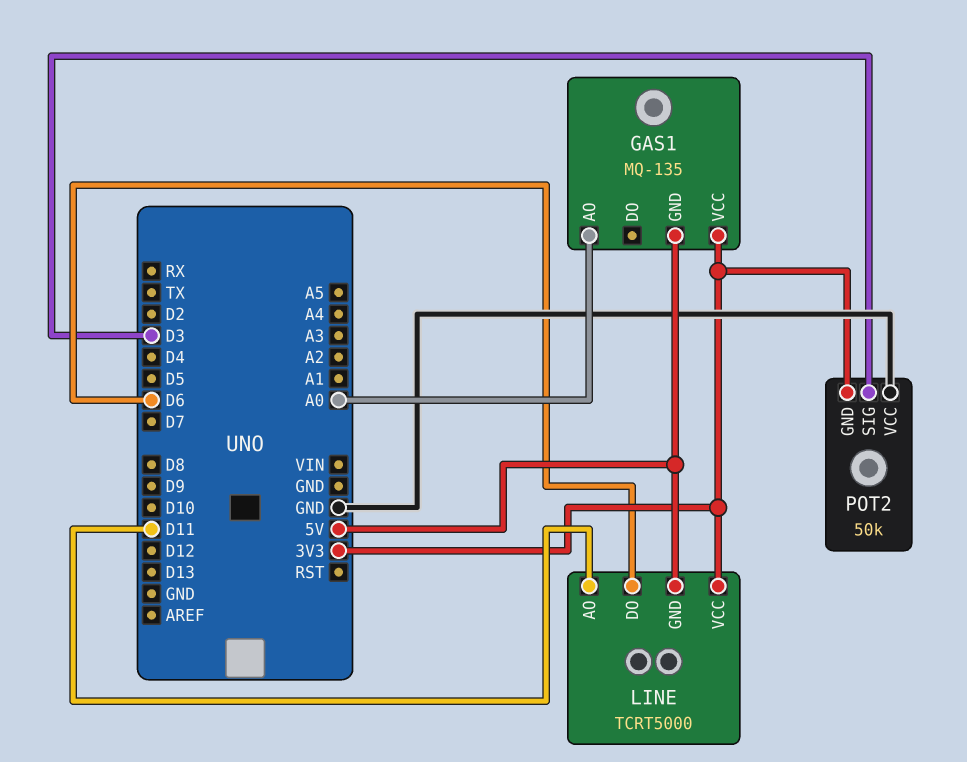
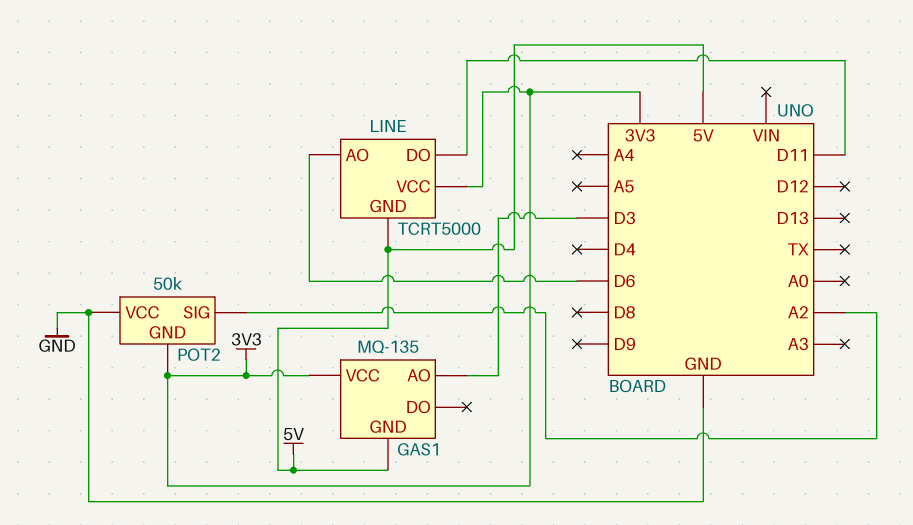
GAS1 pin AO: A0 -> D3
LINE pin AO: D11 -> D6
LINE pin DO: D6 -> D11
POT2 pin SIG: D3 -> A2

